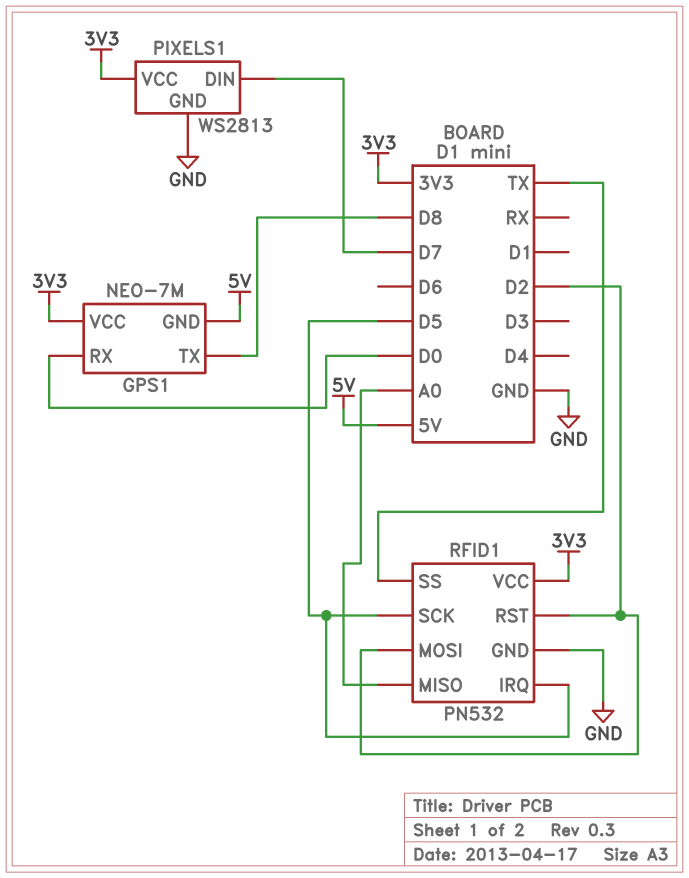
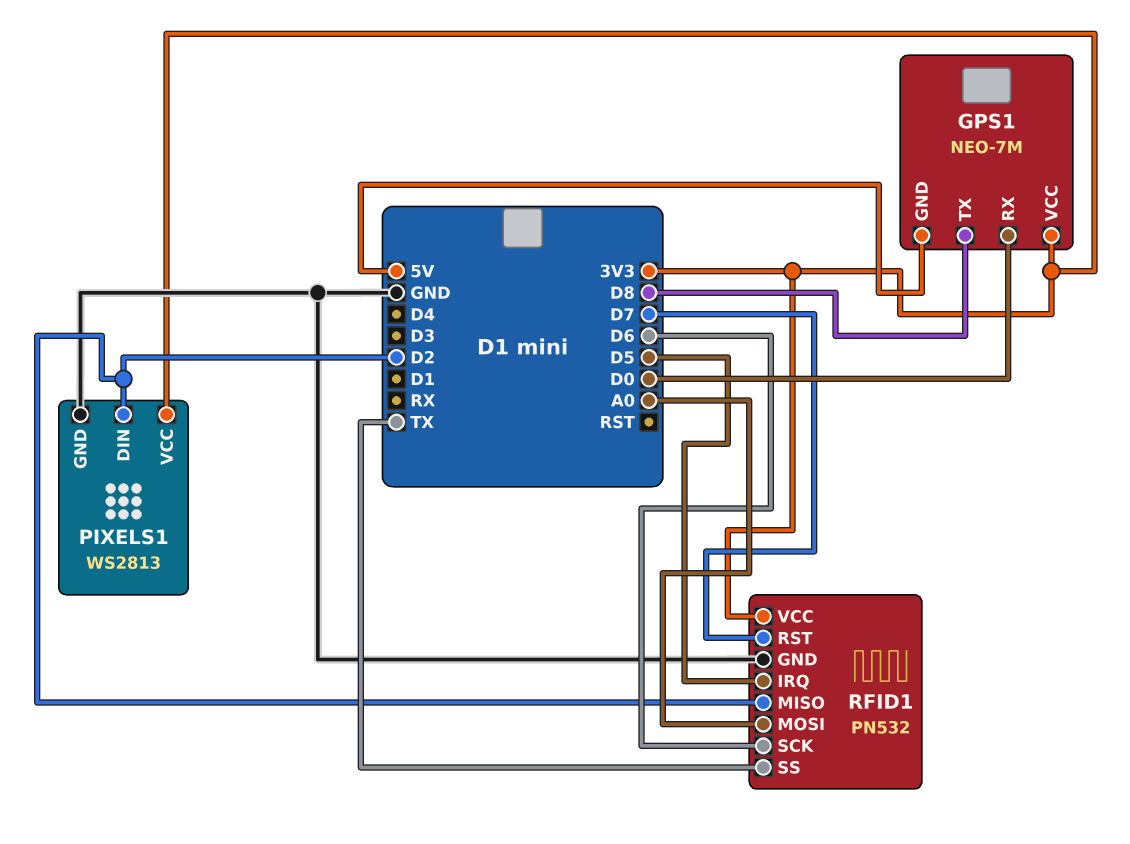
PIXELS1 pin DIN: D7 -> D2
RFID1 pin MISO: A0 -> D2
RFID1 pin MOSI: D2 -> A0
RFID1 pin RST: D2 -> D7
RFID1 pin SCK: D5 -> D6

